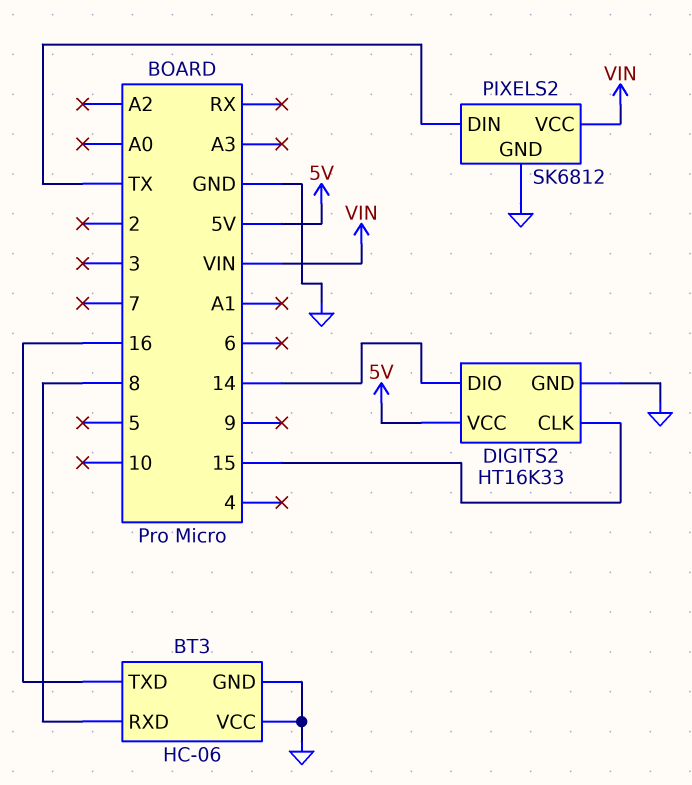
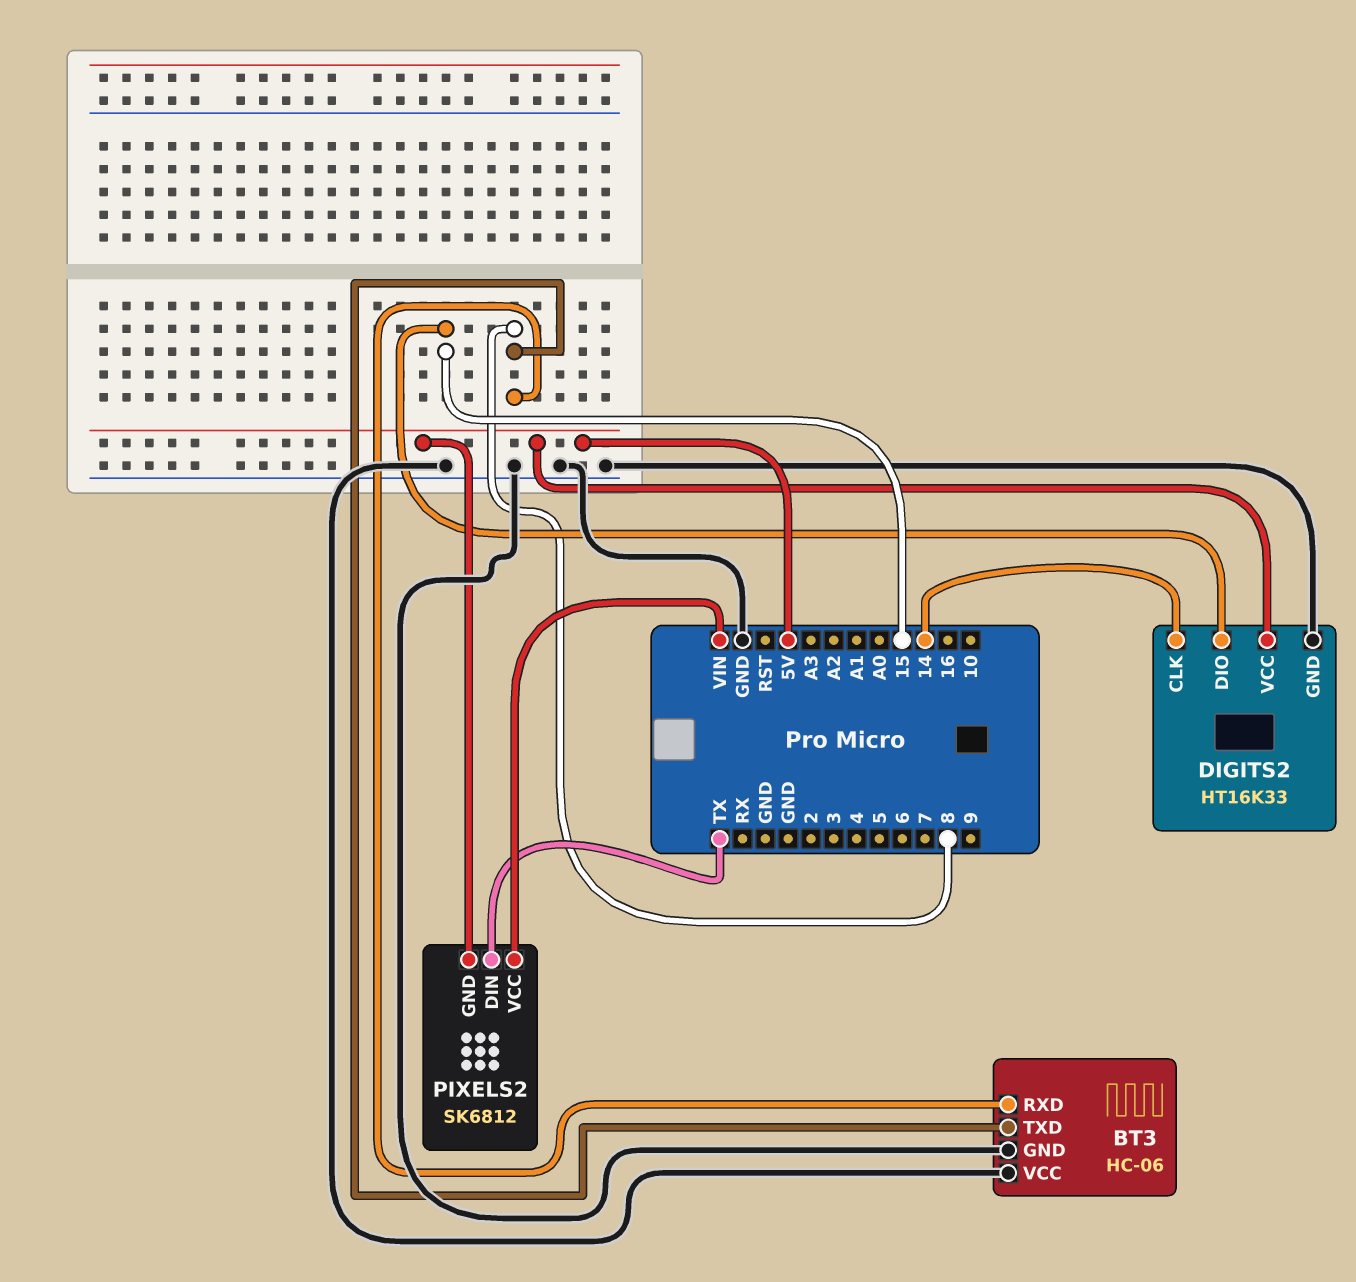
BT3 pin TXD: 16 -> 8
DIGITS2 pin CLK: 15 -> 14
DIGITS2 pin DIO: 14 -> 15
PIXELS2 pin GND: GND -> 5V

